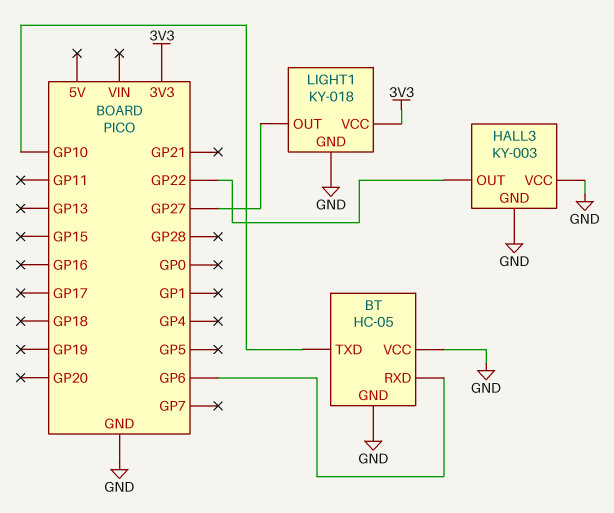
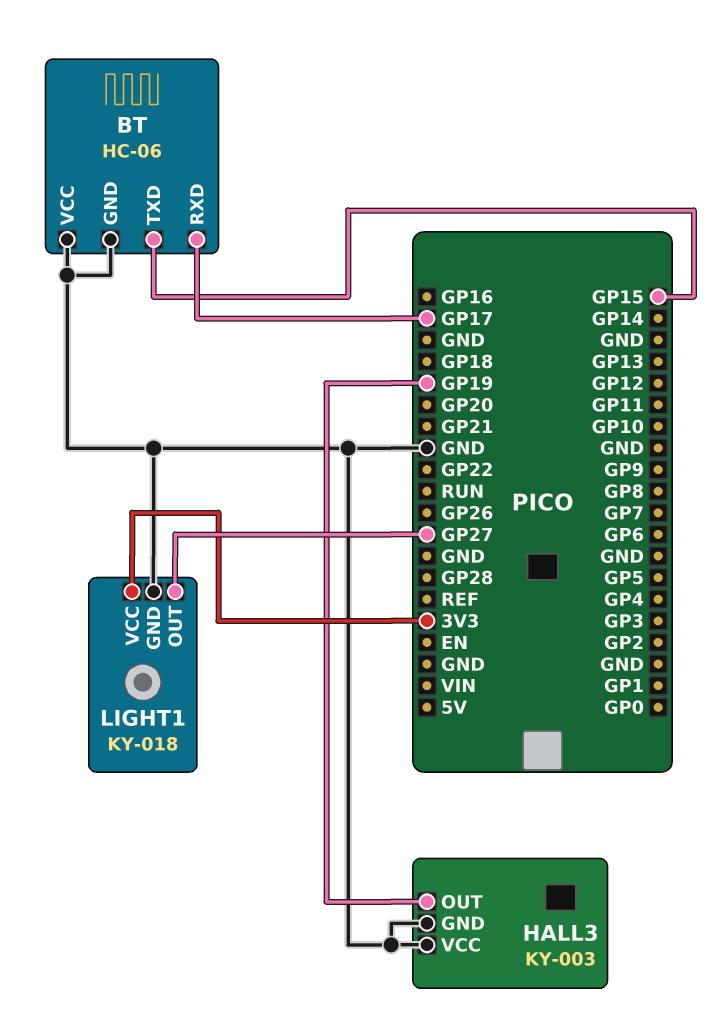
BT: HC-05 -> HC-06
BT pin RXD: GP6 -> GP17
BT pin TXD: GP10 -> GP15
HALL3 pin OUT: GP22 -> GP19

